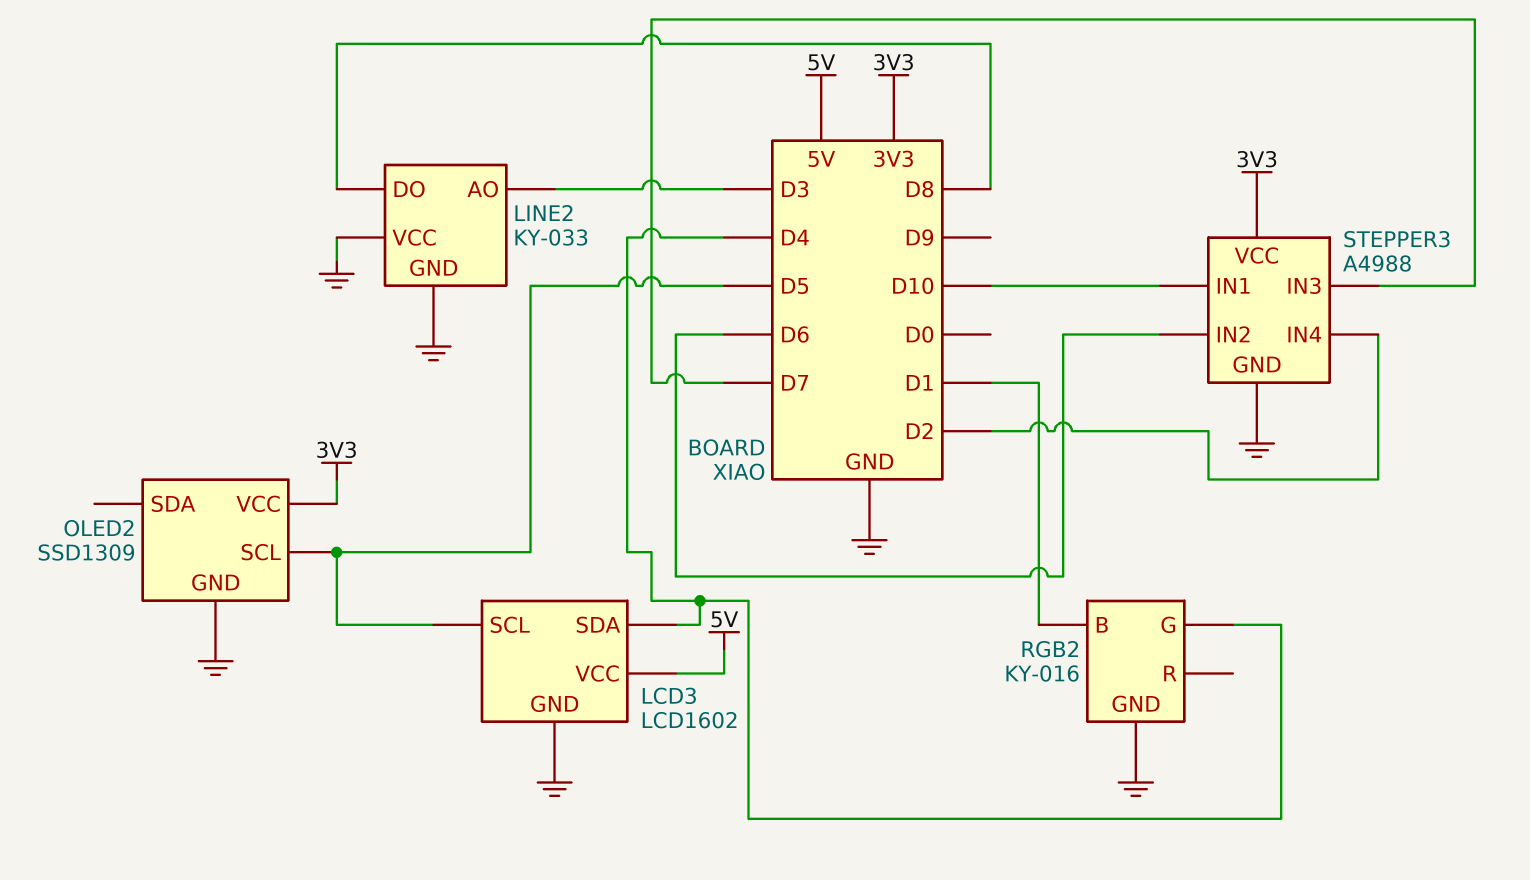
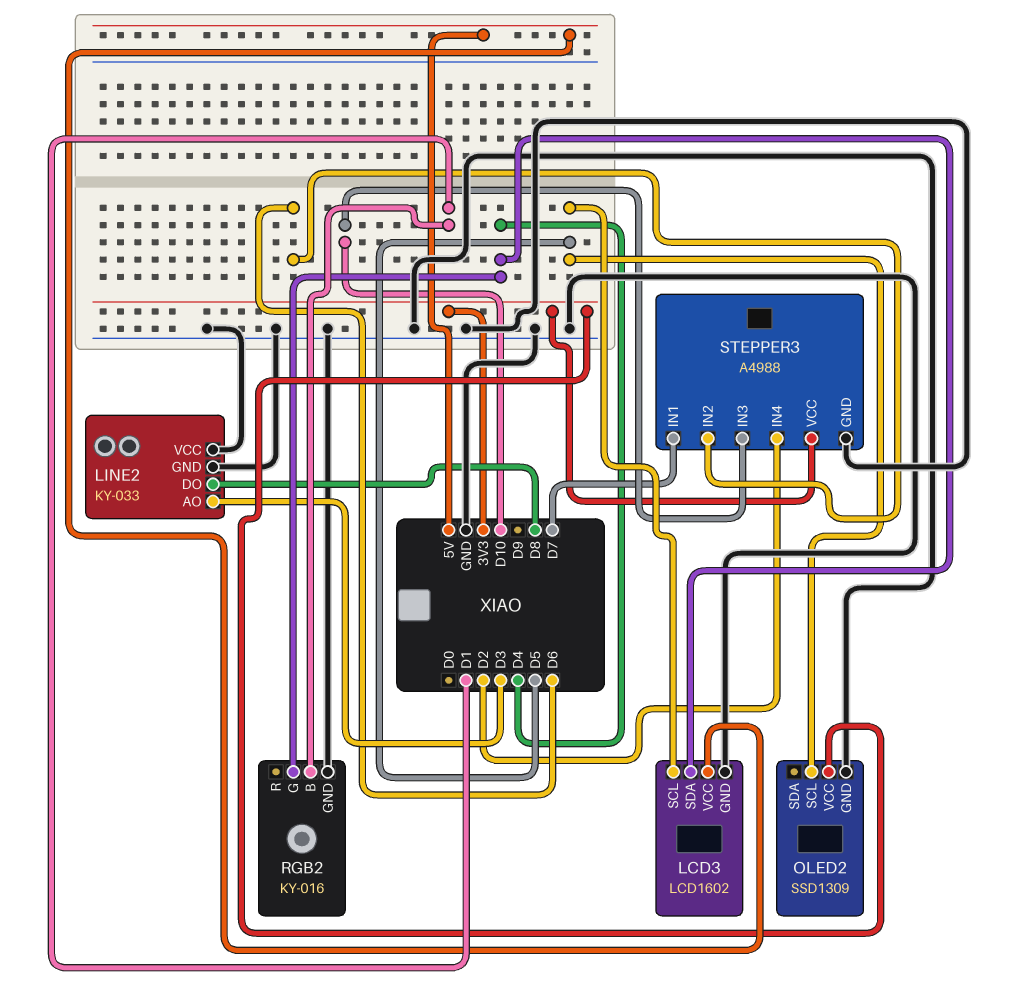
STEPPER3 pin IN1: D10 -> D7
STEPPER3 pin IN3: D7 -> D10

